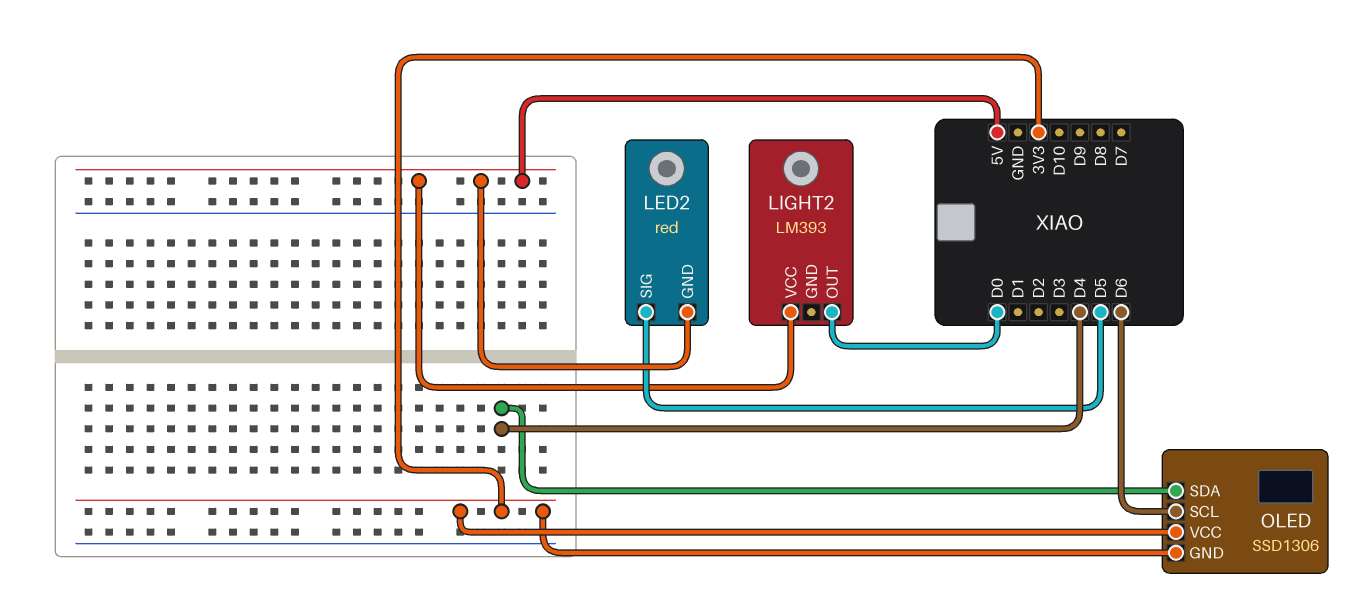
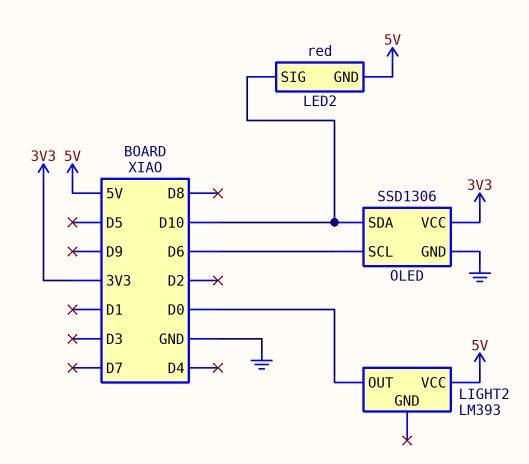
LED2 pin SIG: D5 -> D10
OLED pin GND: 3V3 -> GND
OLED pin SDA: D4 -> D10

